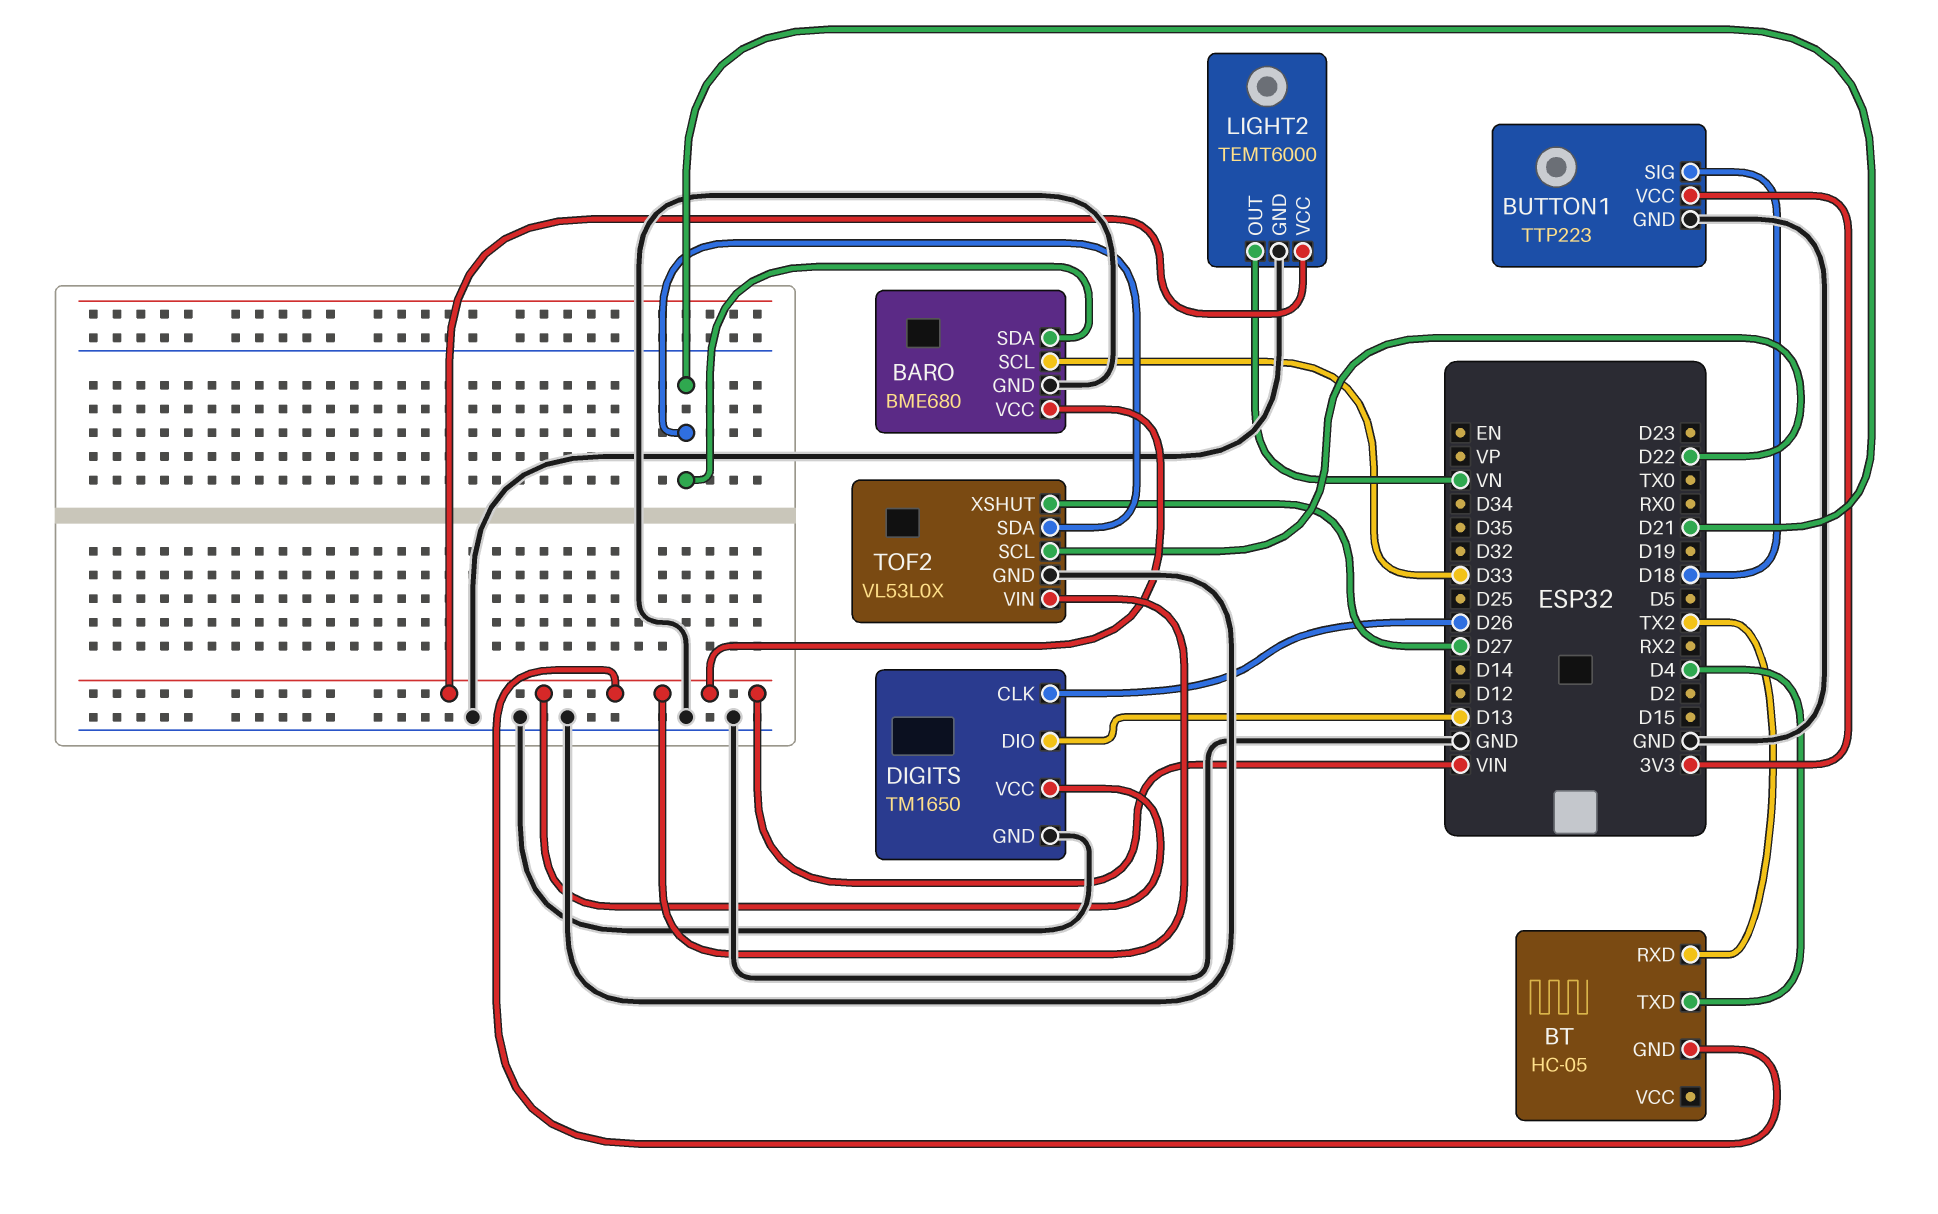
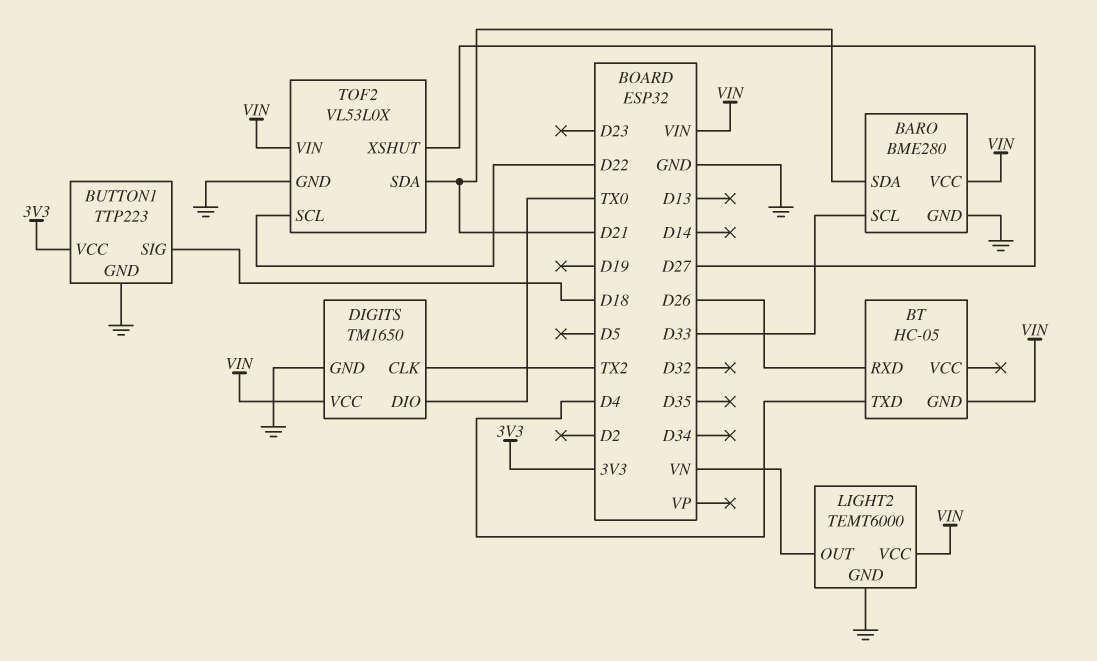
BARO: BME680 -> BME280
BT pin RXD: TX2 -> D26
DIGITS pin CLK: D26 -> TX2
DIGITS pin DIO: D13 -> TX0

